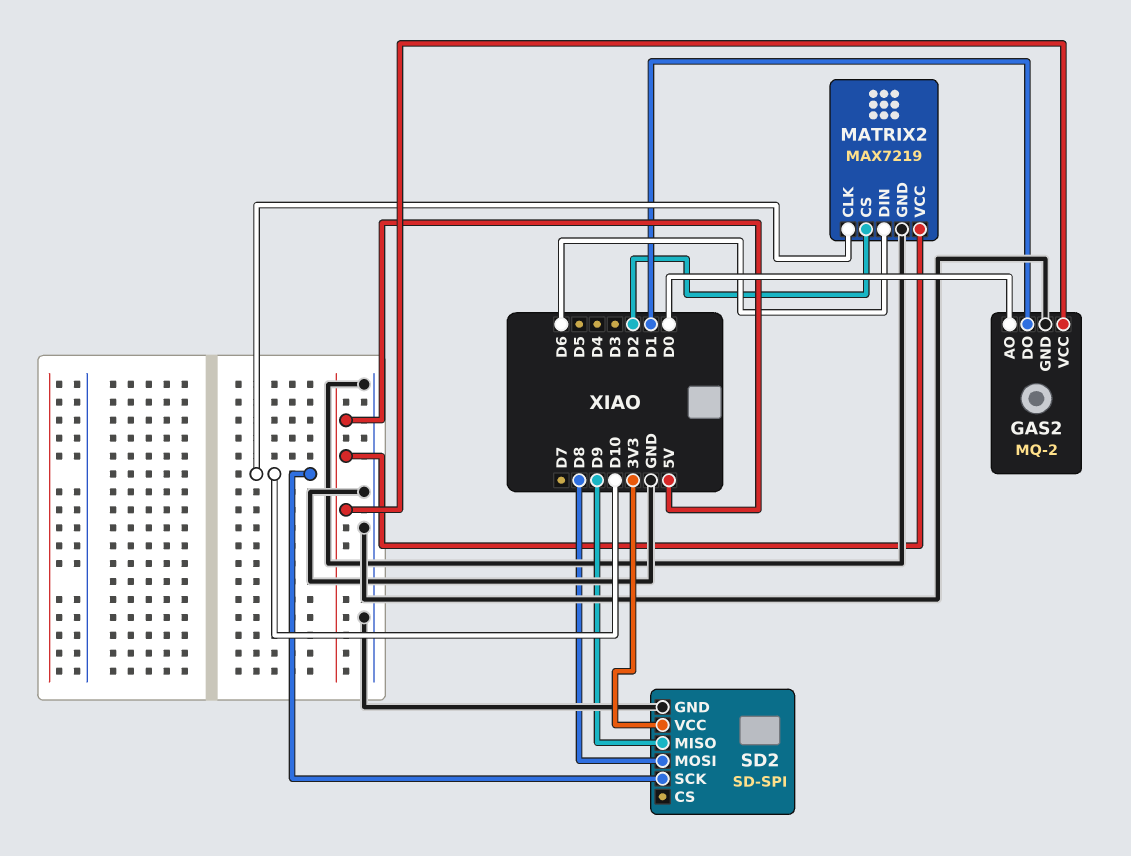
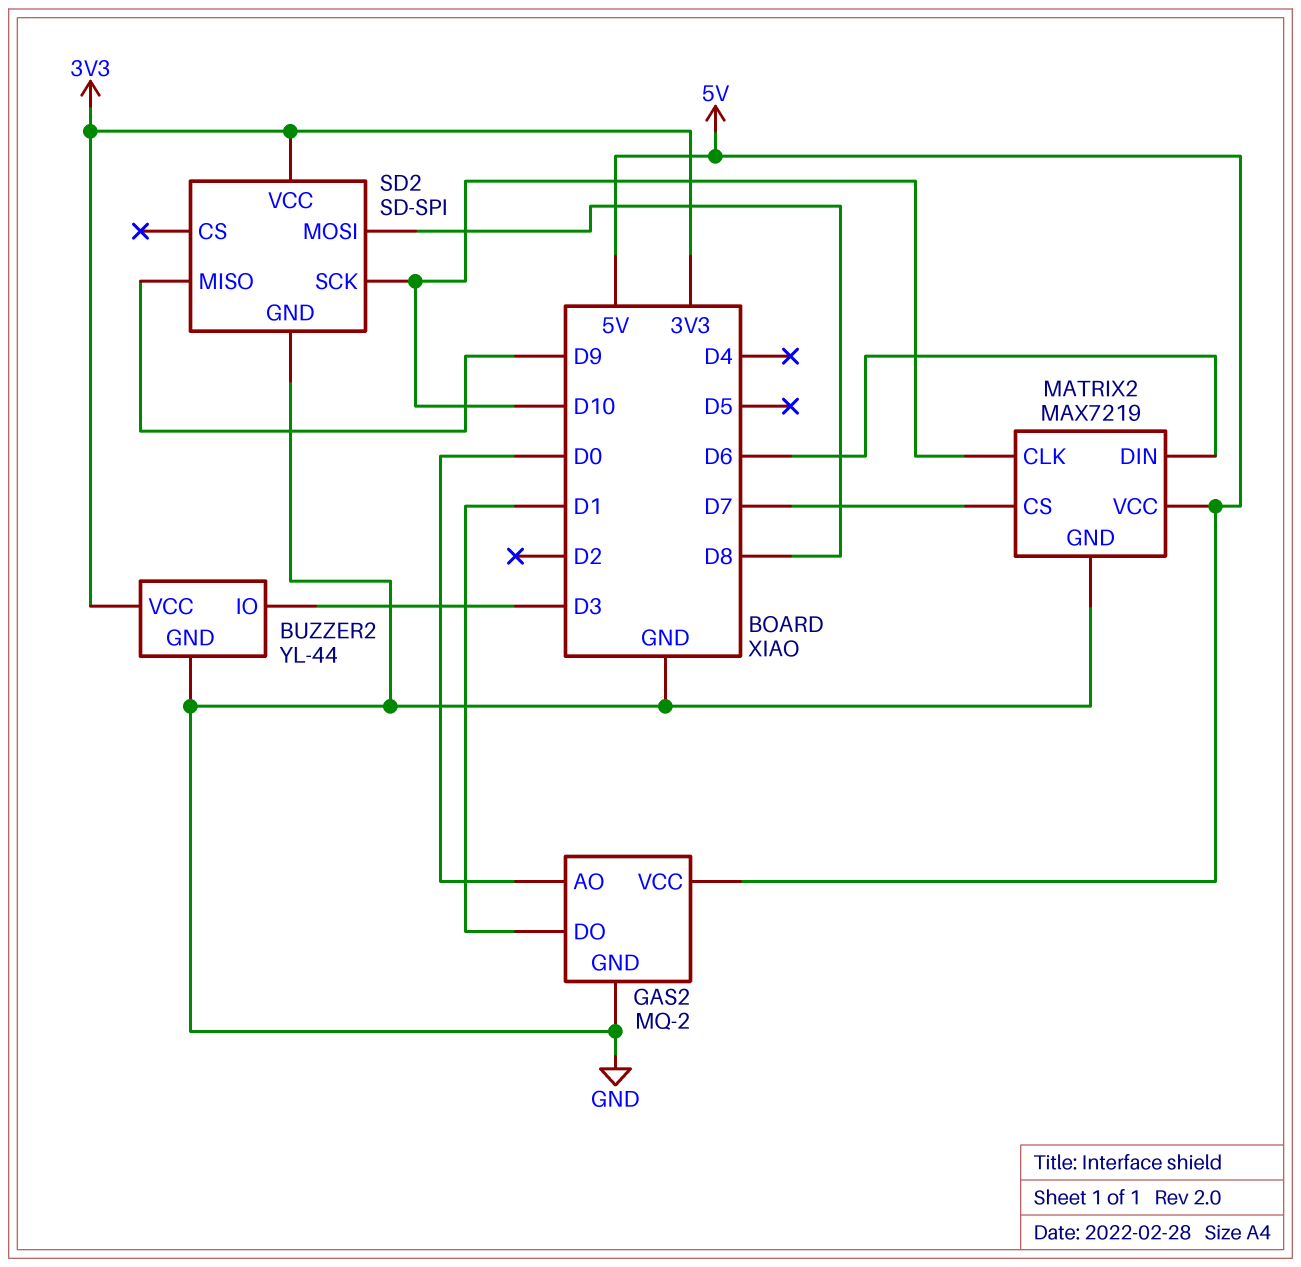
BUZZER2: none -> YL-44
BUZZER2 pin GND: none -> GND
BUZZER2 pin IO: none -> D3
BUZZER2 pin VCC: none -> 3V3
MATRIX2 pin CS: D2 -> D7

